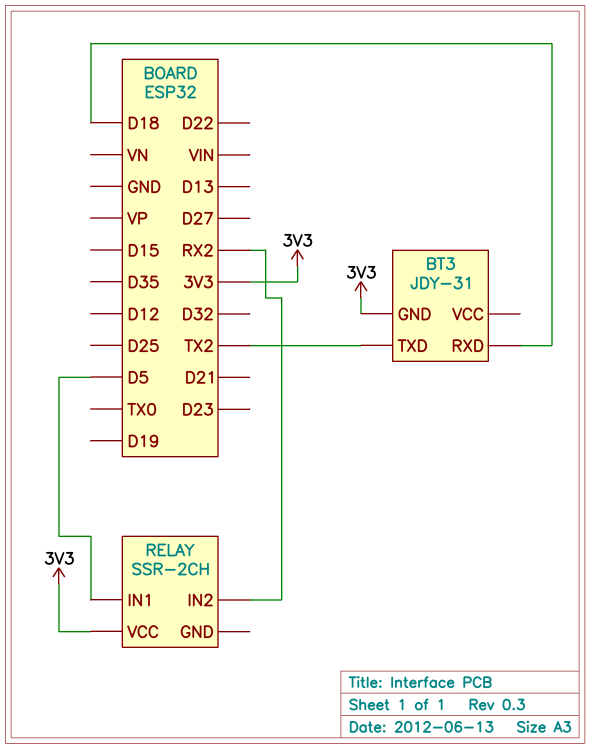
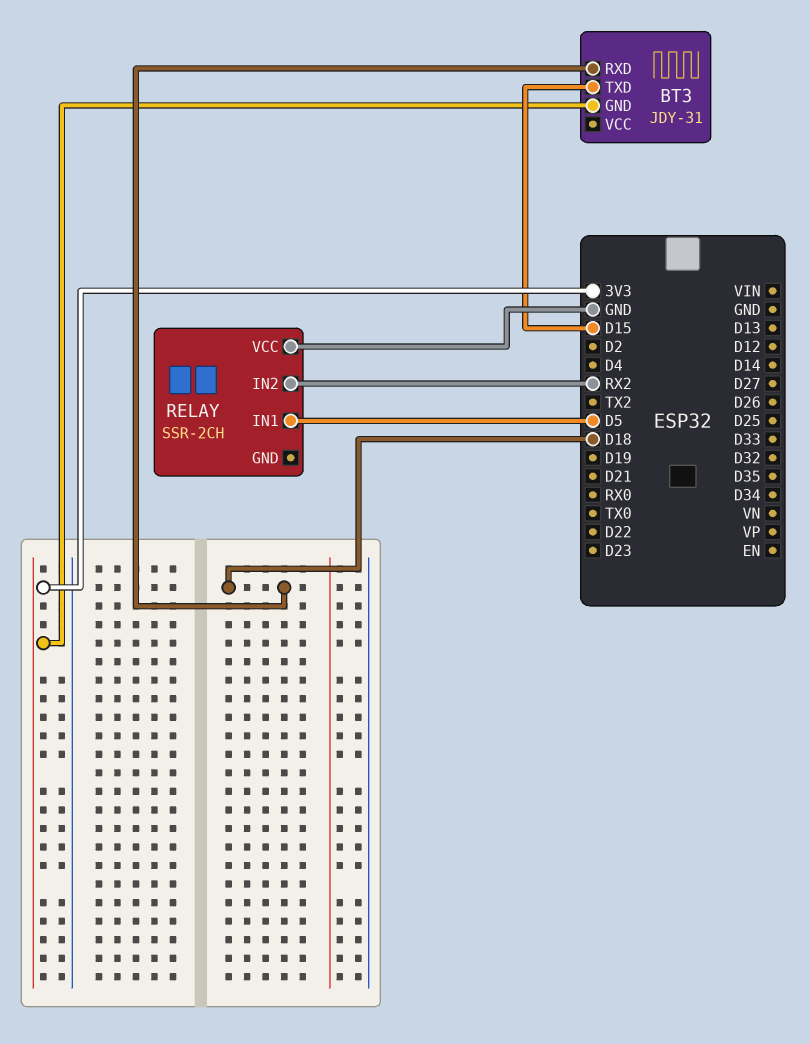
BT3 pin TXD: TX2 -> D15
RELAY pin VCC: 3V3 -> GND

